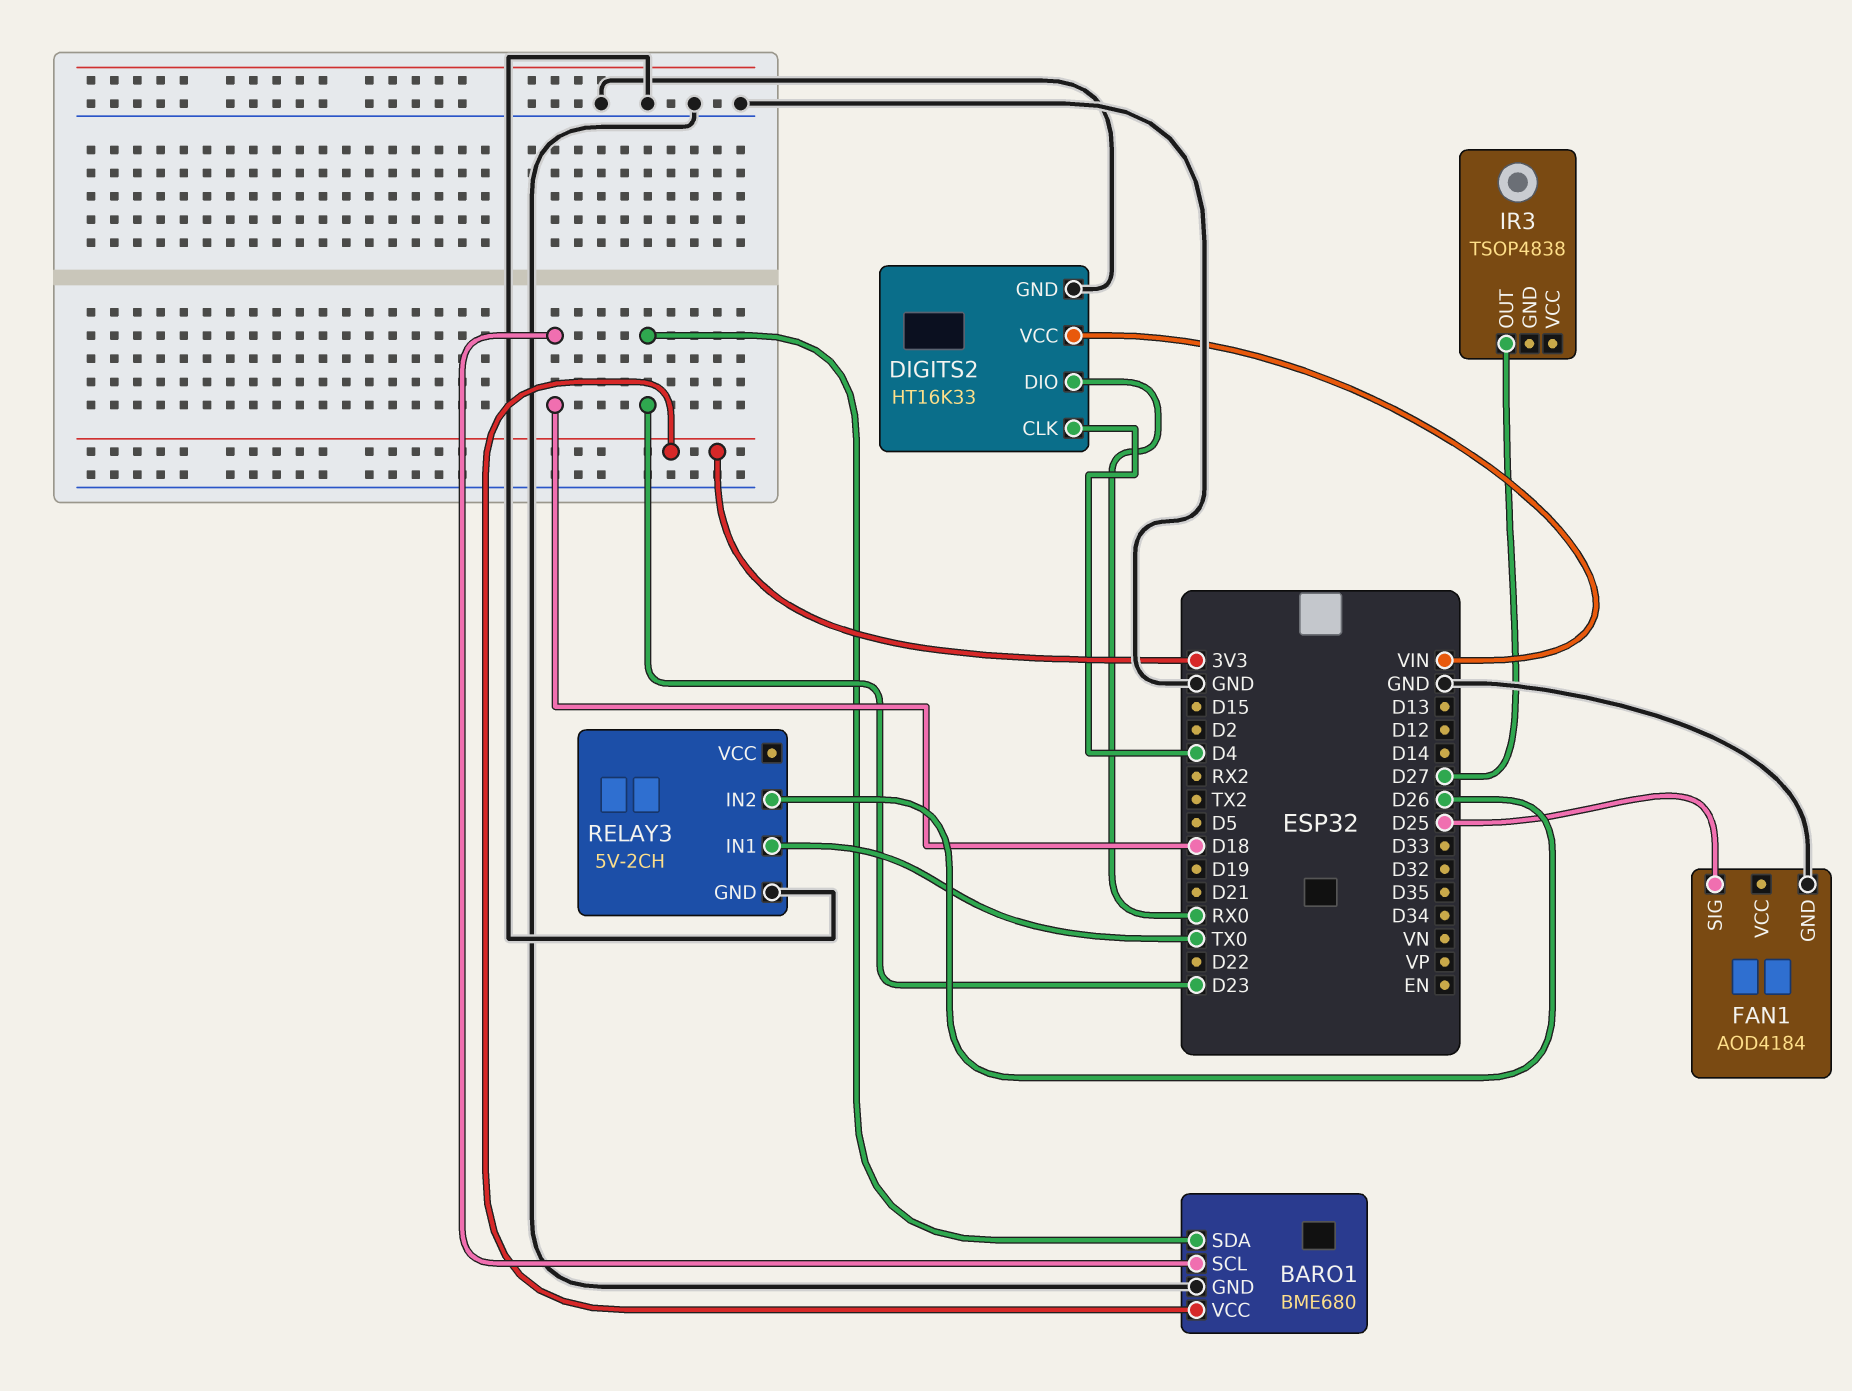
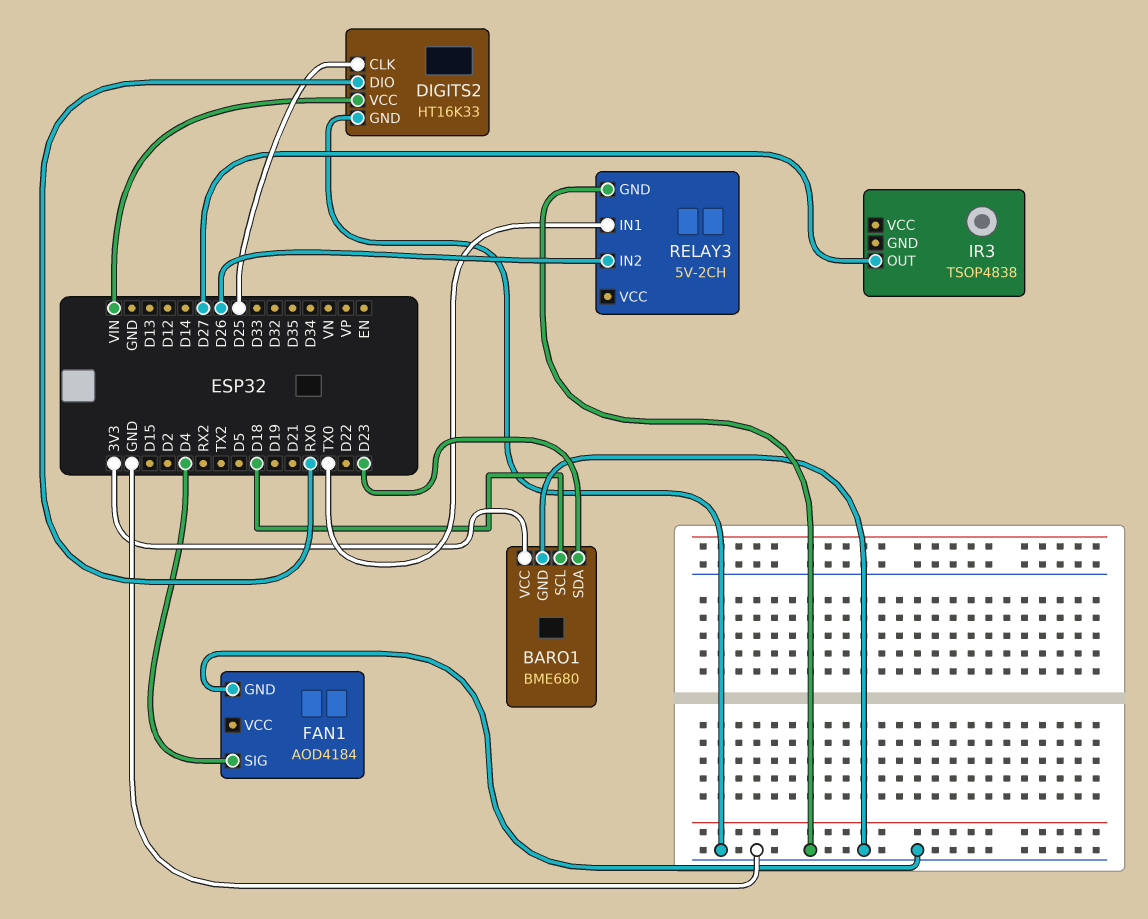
DIGITS2 pin CLK: D4 -> D25
FAN1 pin SIG: D25 -> D4

